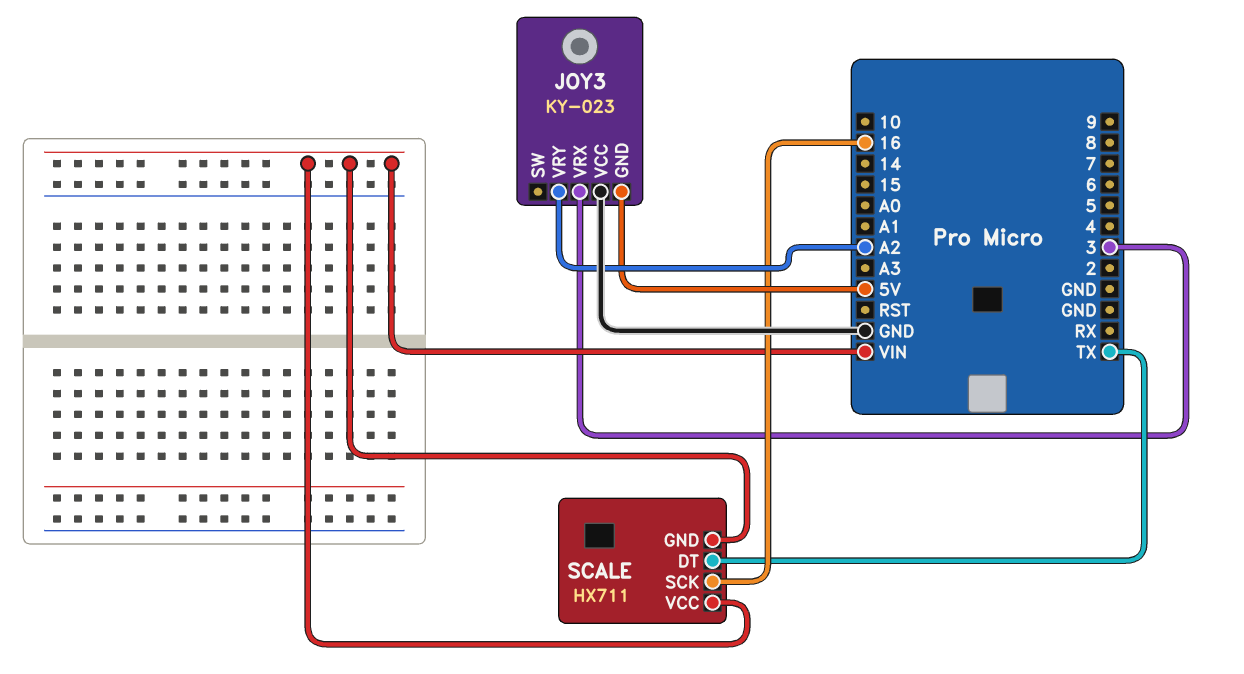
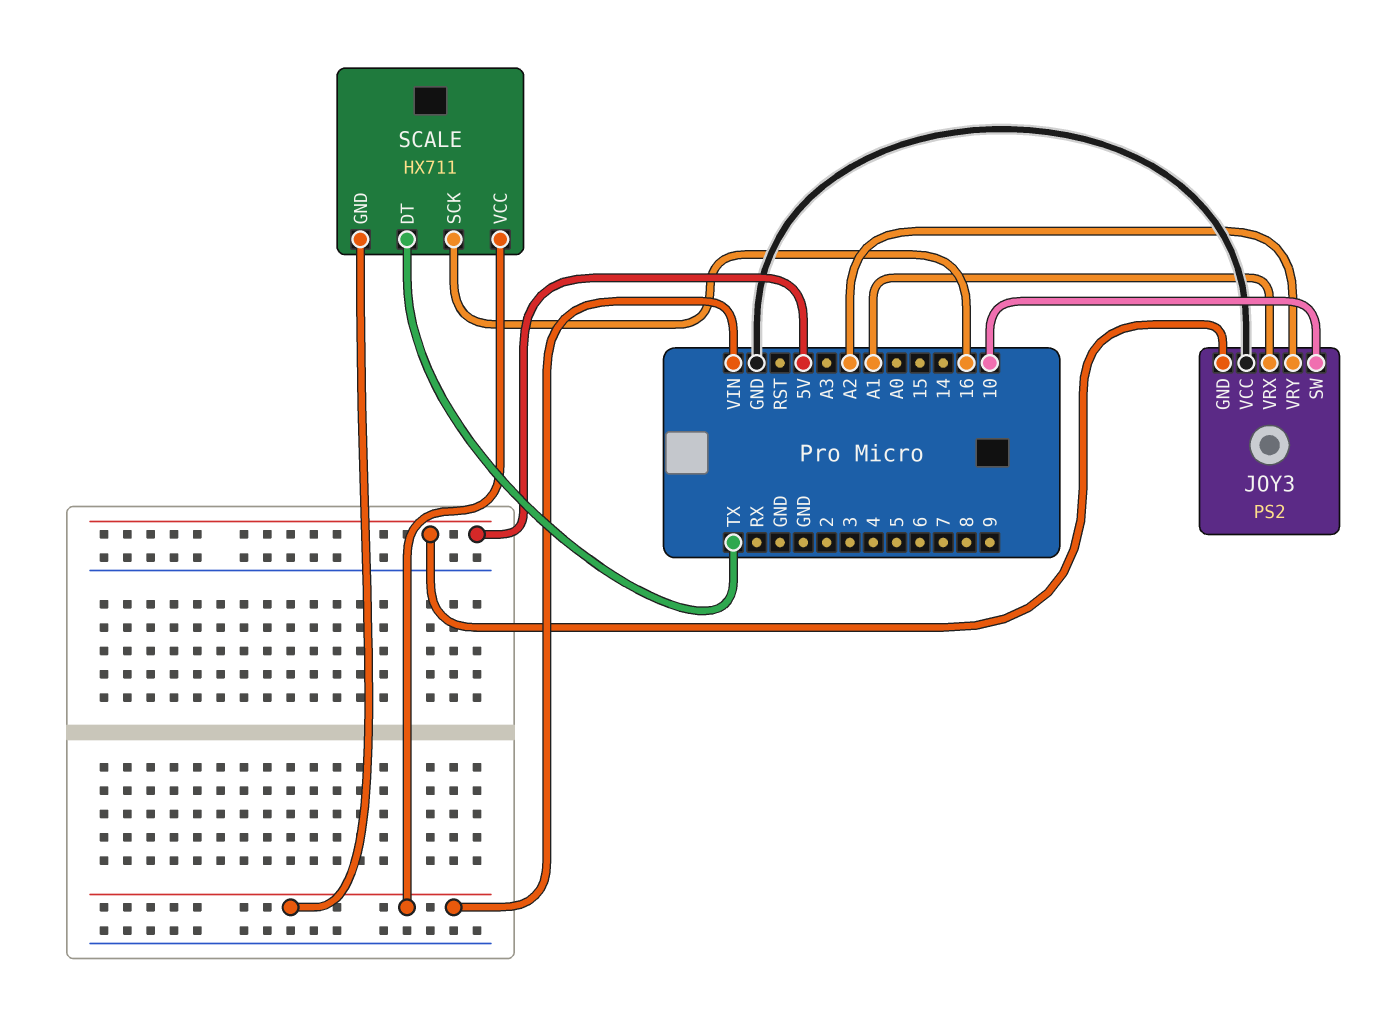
JOY3: KY-023 -> PS2
JOY3 pin SW: none -> 10
JOY3 pin VRX: 3 -> A1

